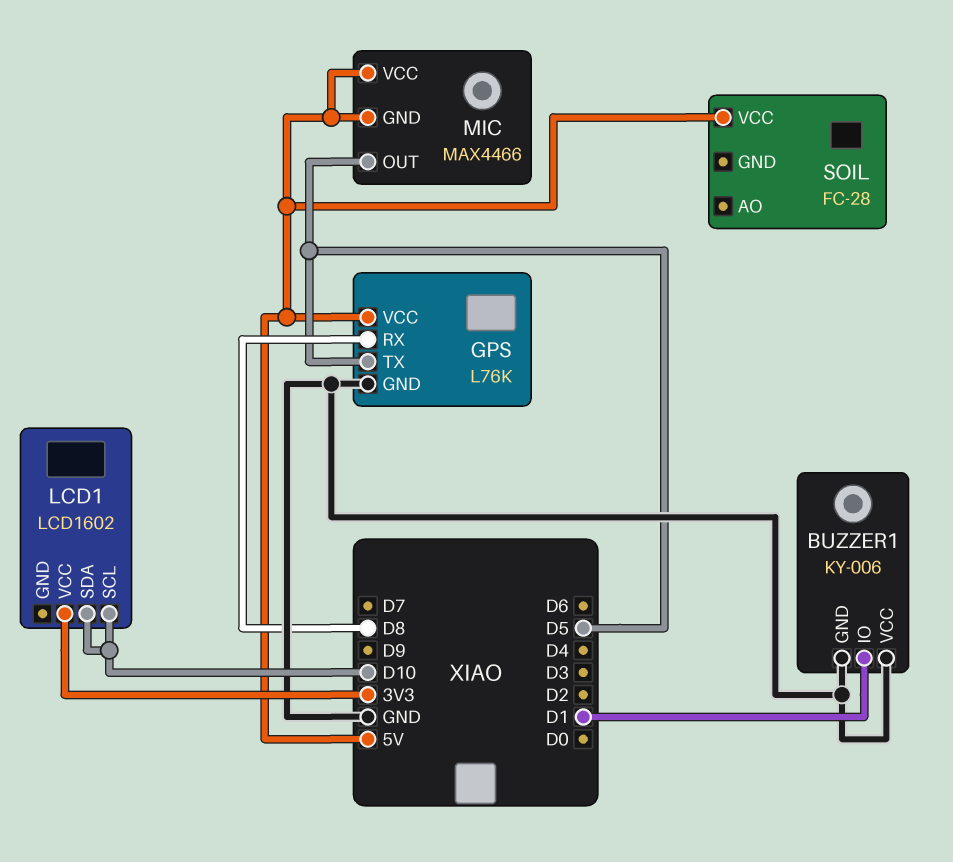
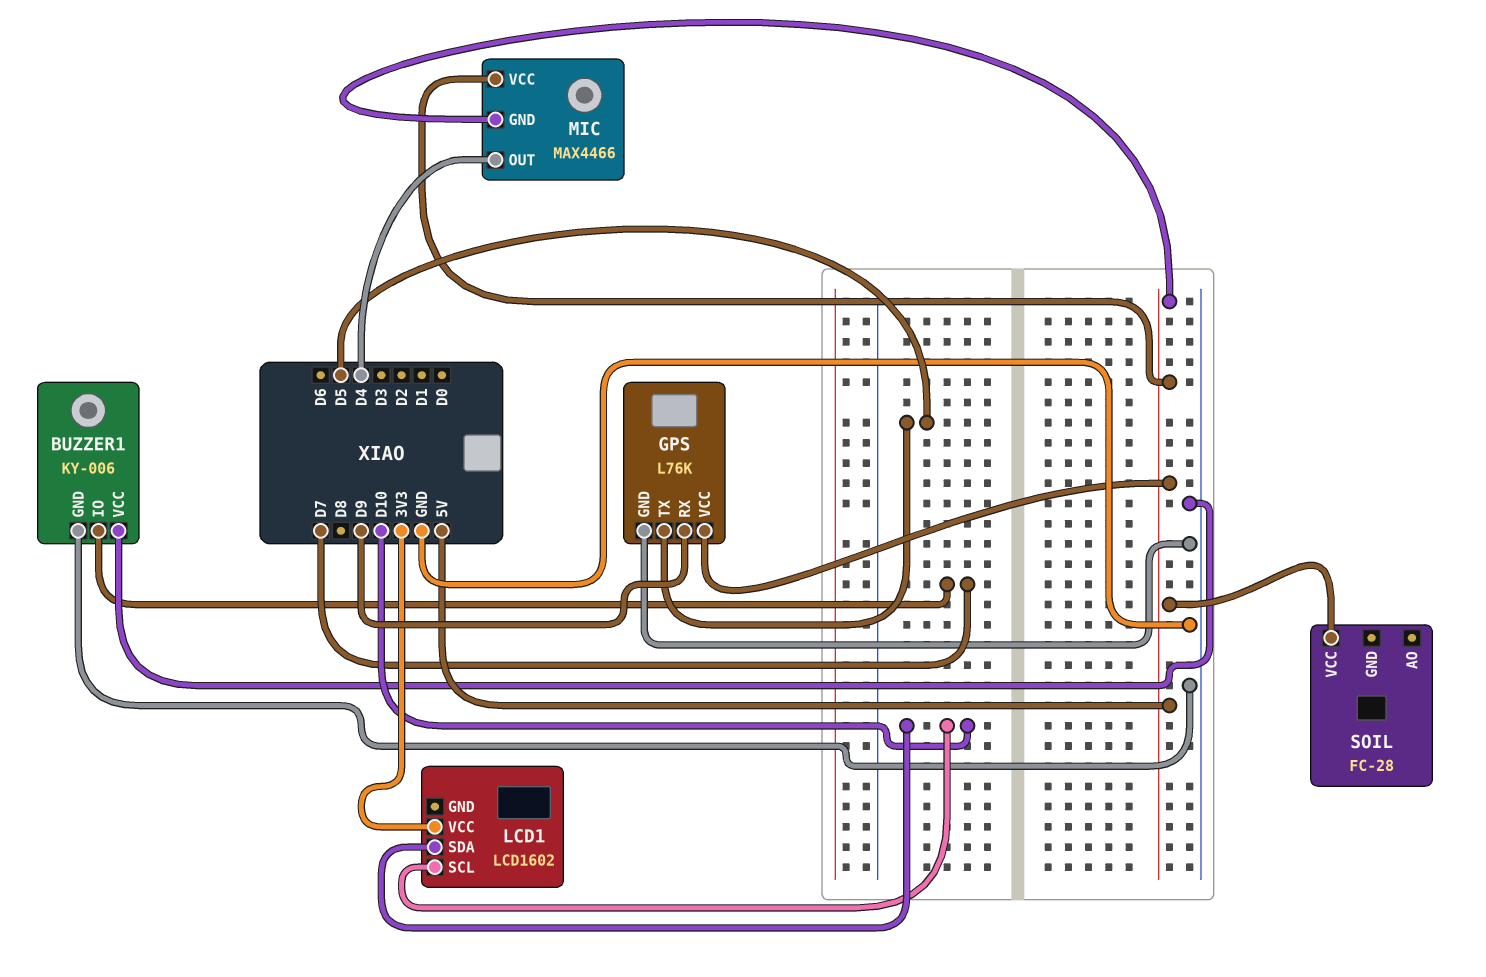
BUZZER1 pin IO: D1 -> D7
GPS pin RX: D8 -> D9
MIC pin OUT: D5 -> D4

